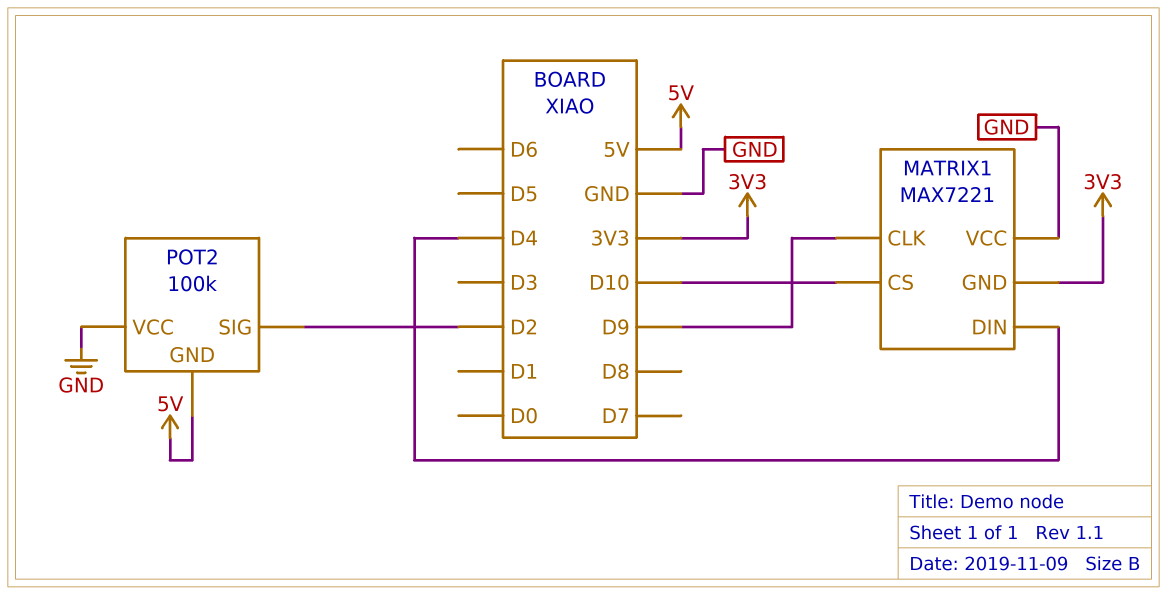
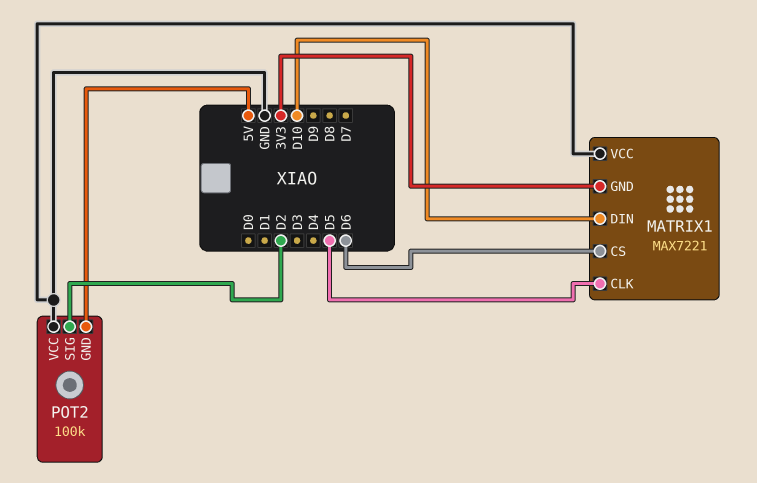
MATRIX1 pin CLK: D9 -> D5
MATRIX1 pin CS: D10 -> D6
MATRIX1 pin DIN: D4 -> D10

